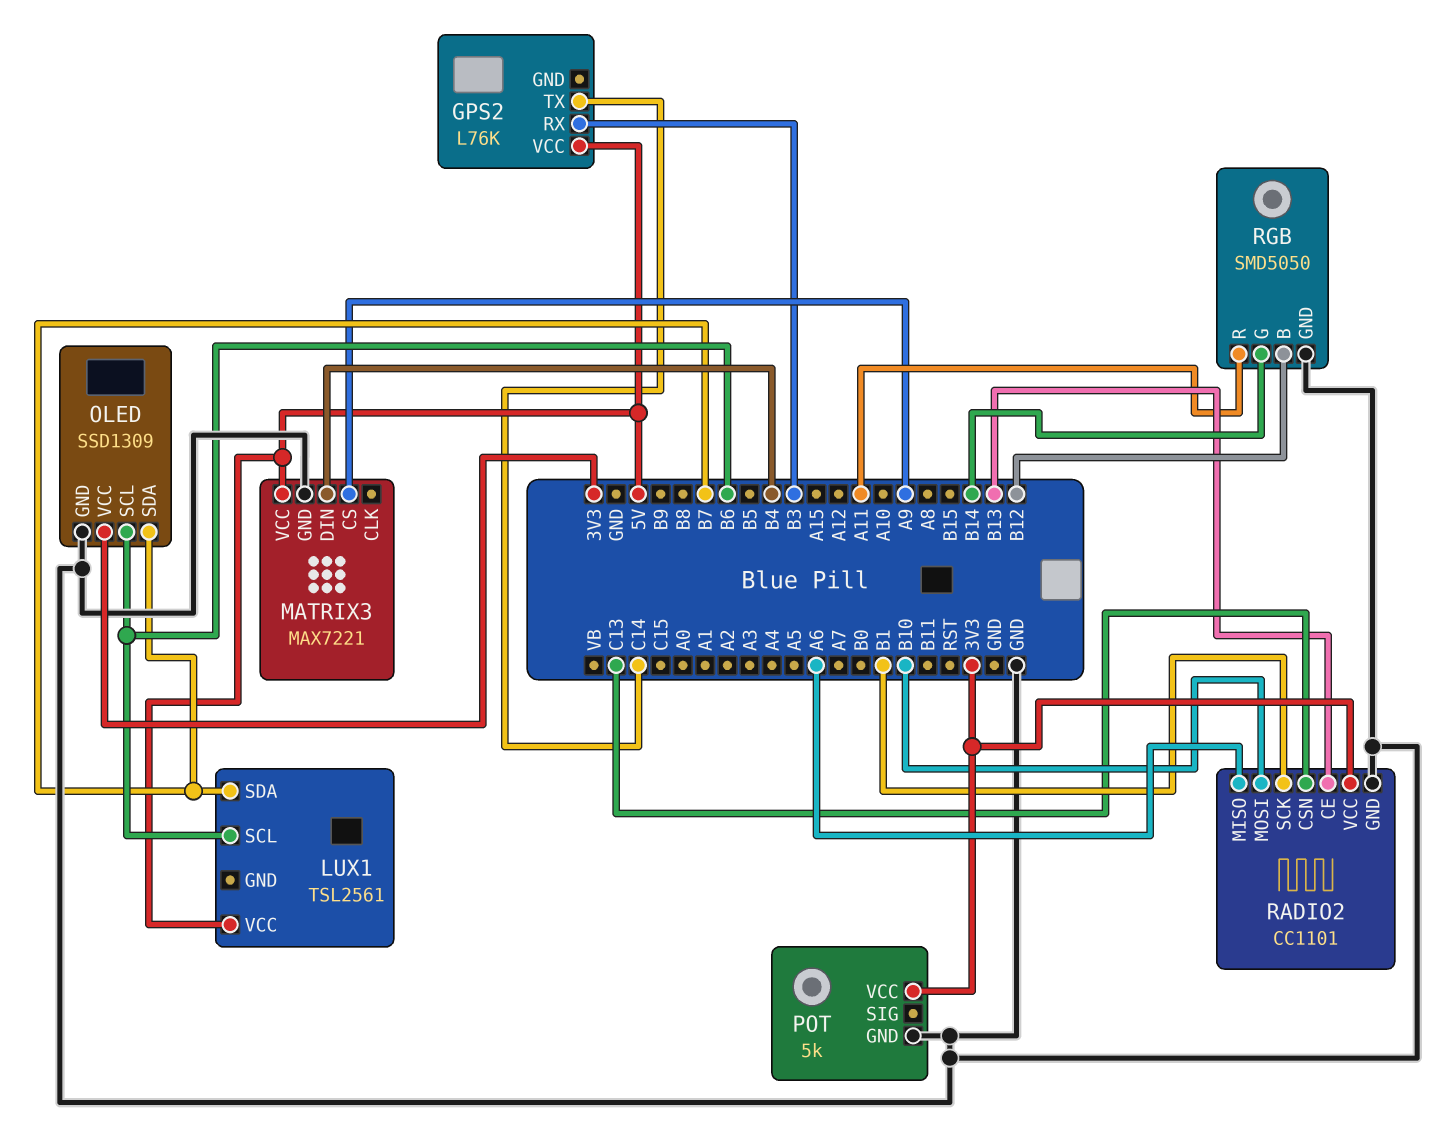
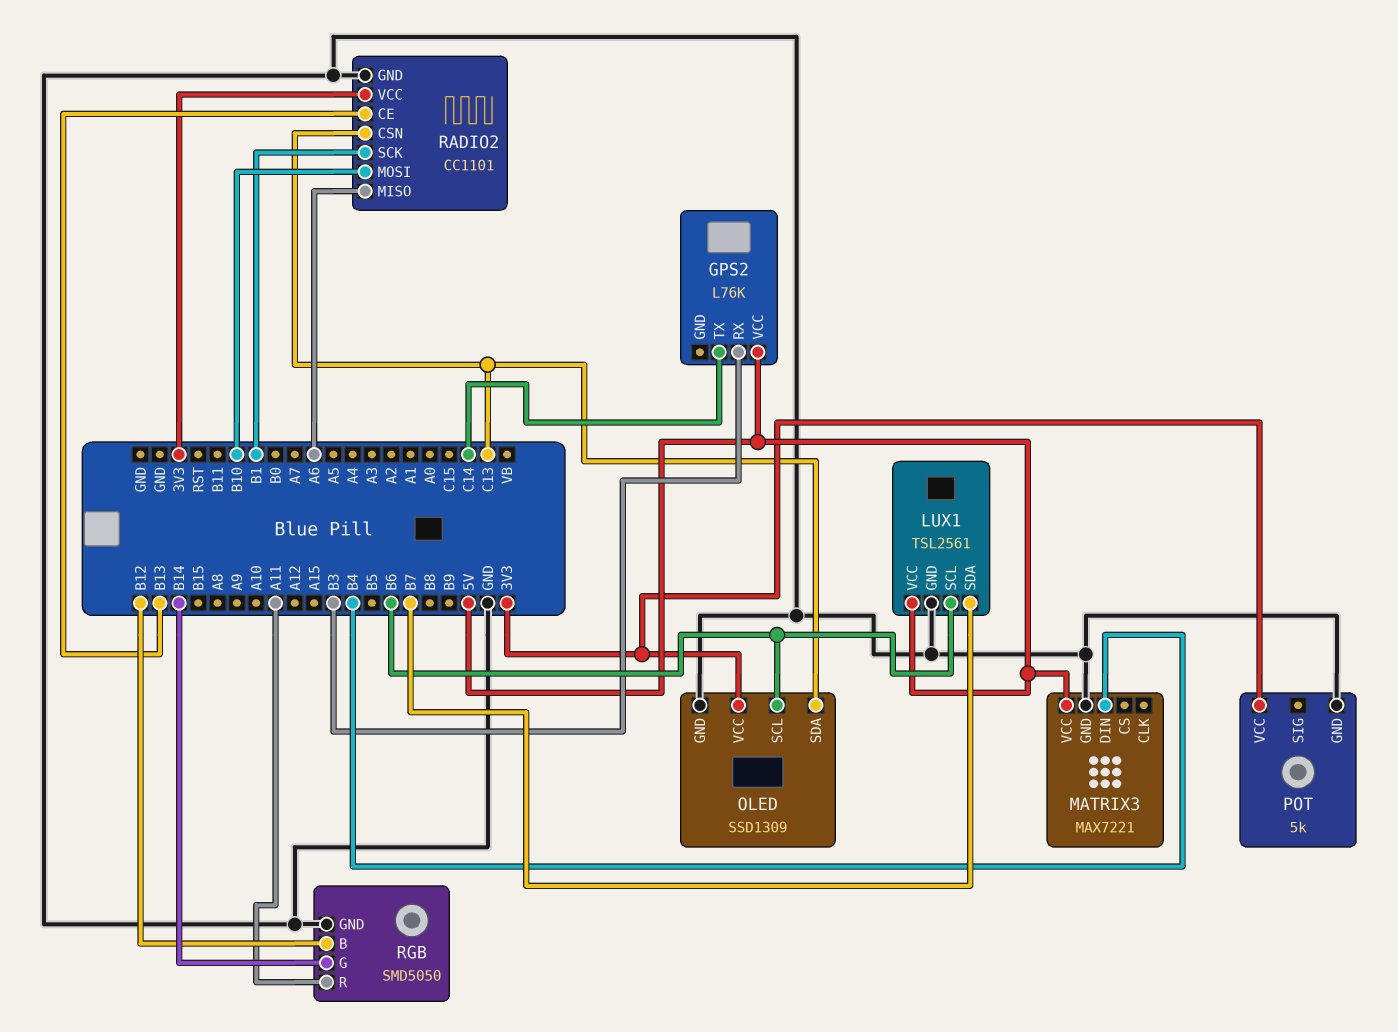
LUX1 pin GND: none -> GND
MATRIX3 pin CS: A9 -> none
OLED pin SDA: B7 -> C13

